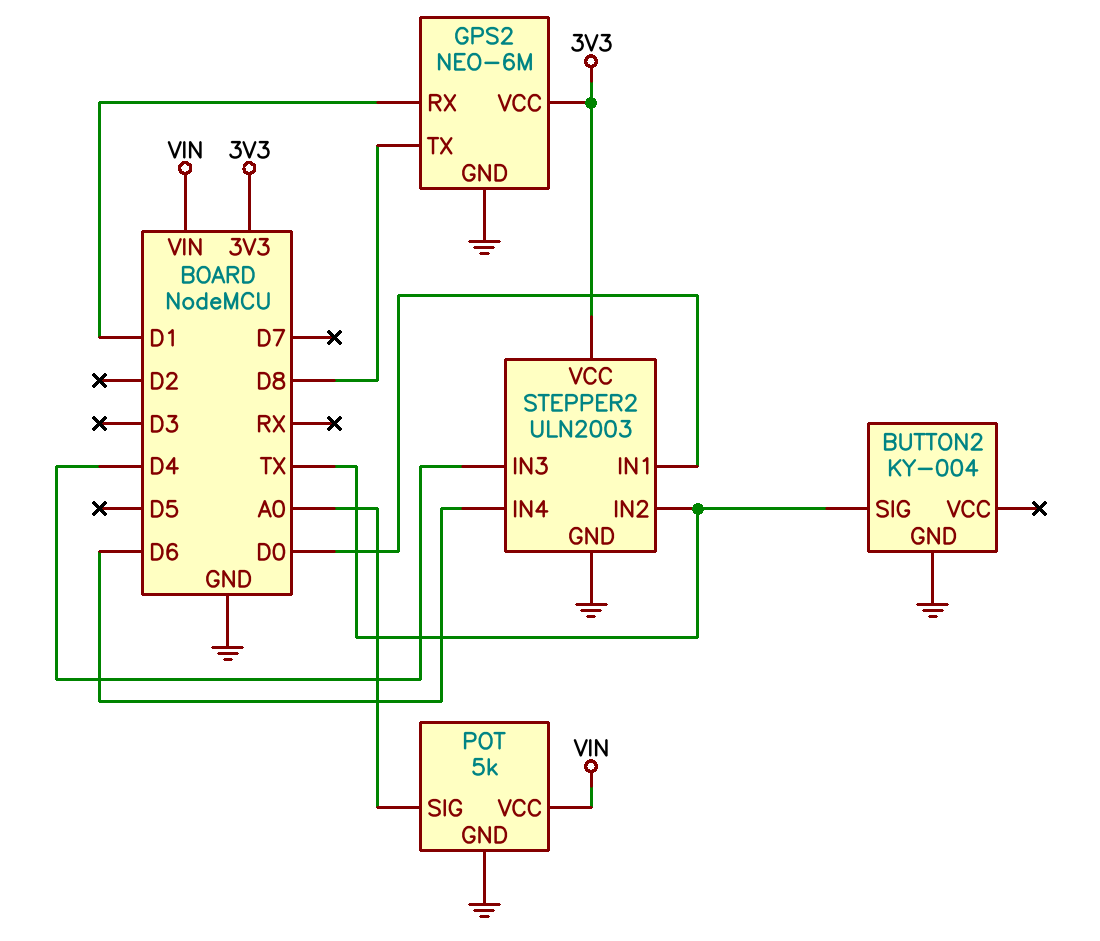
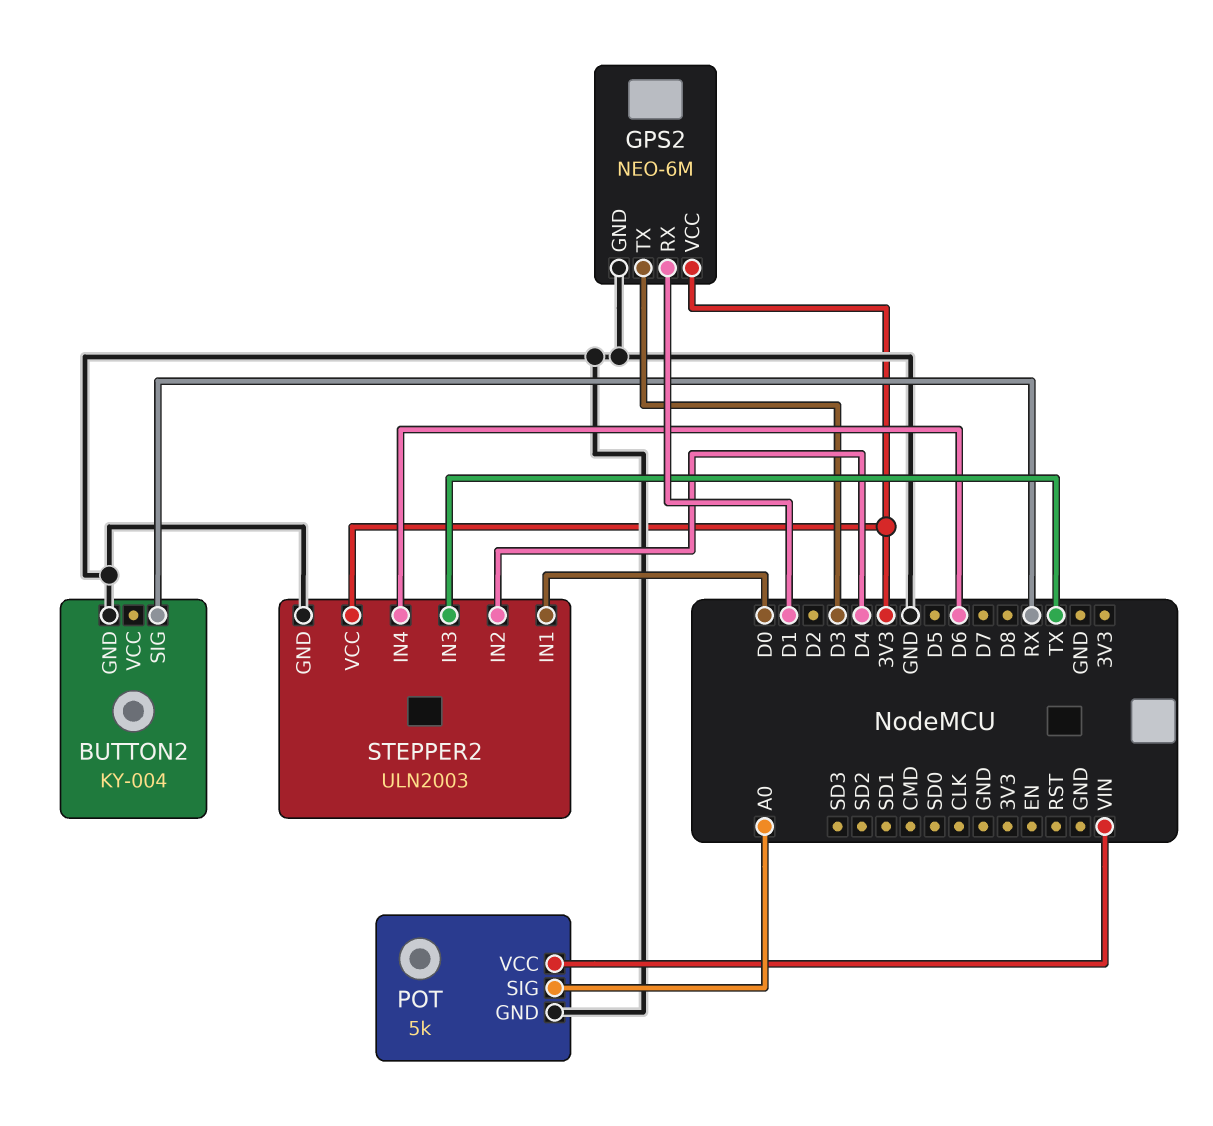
BUTTON2 pin SIG: TX -> RX
GPS2 pin TX: D8 -> D3
STEPPER2 pin IN2: TX -> D4
STEPPER2 pin IN3: D4 -> TX

